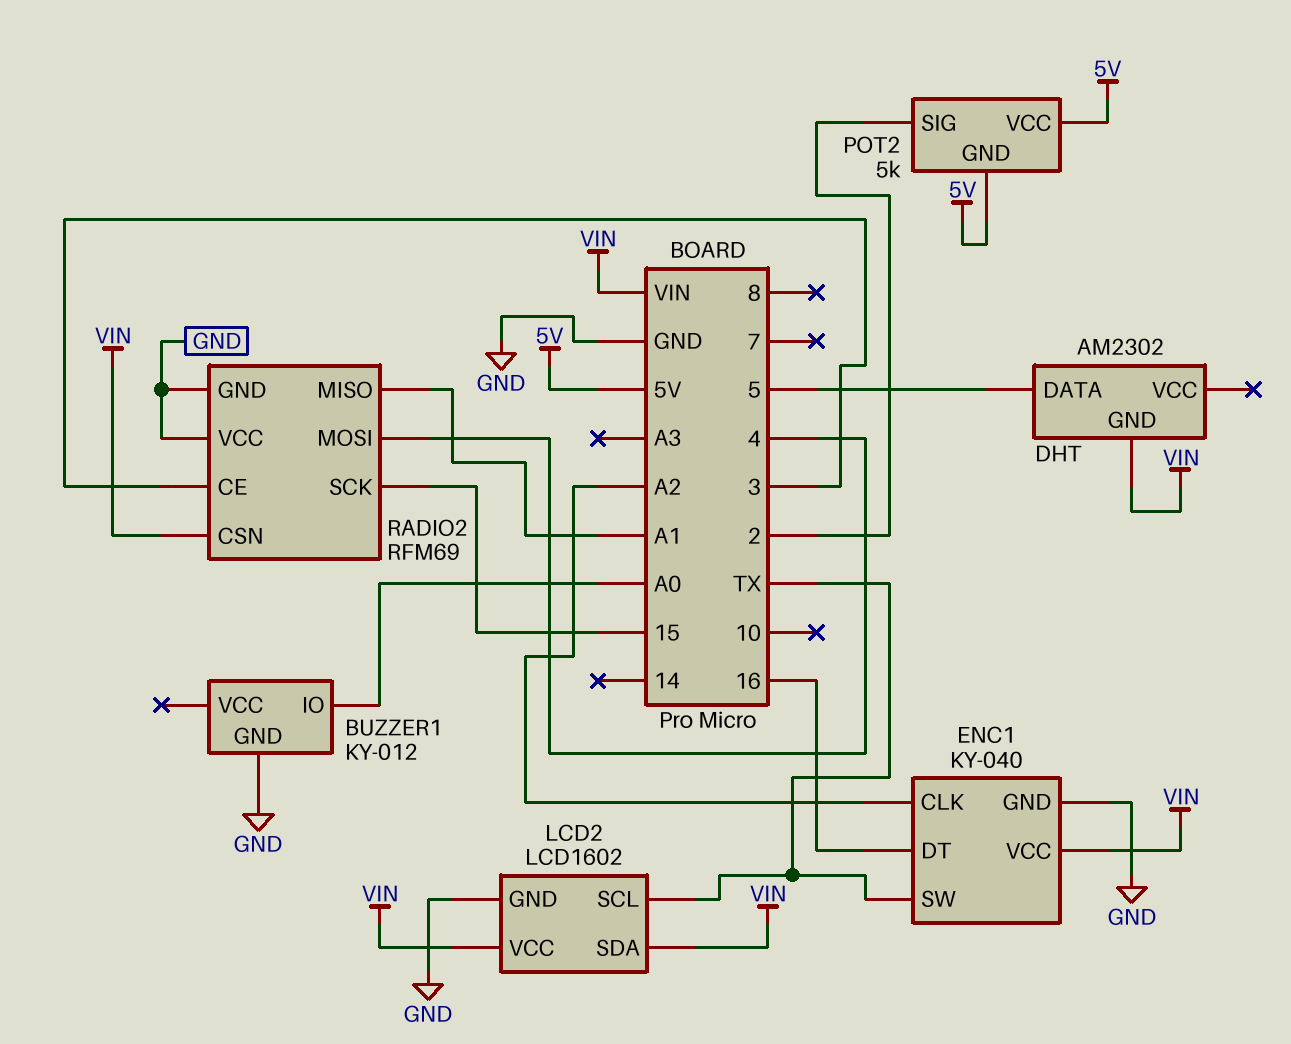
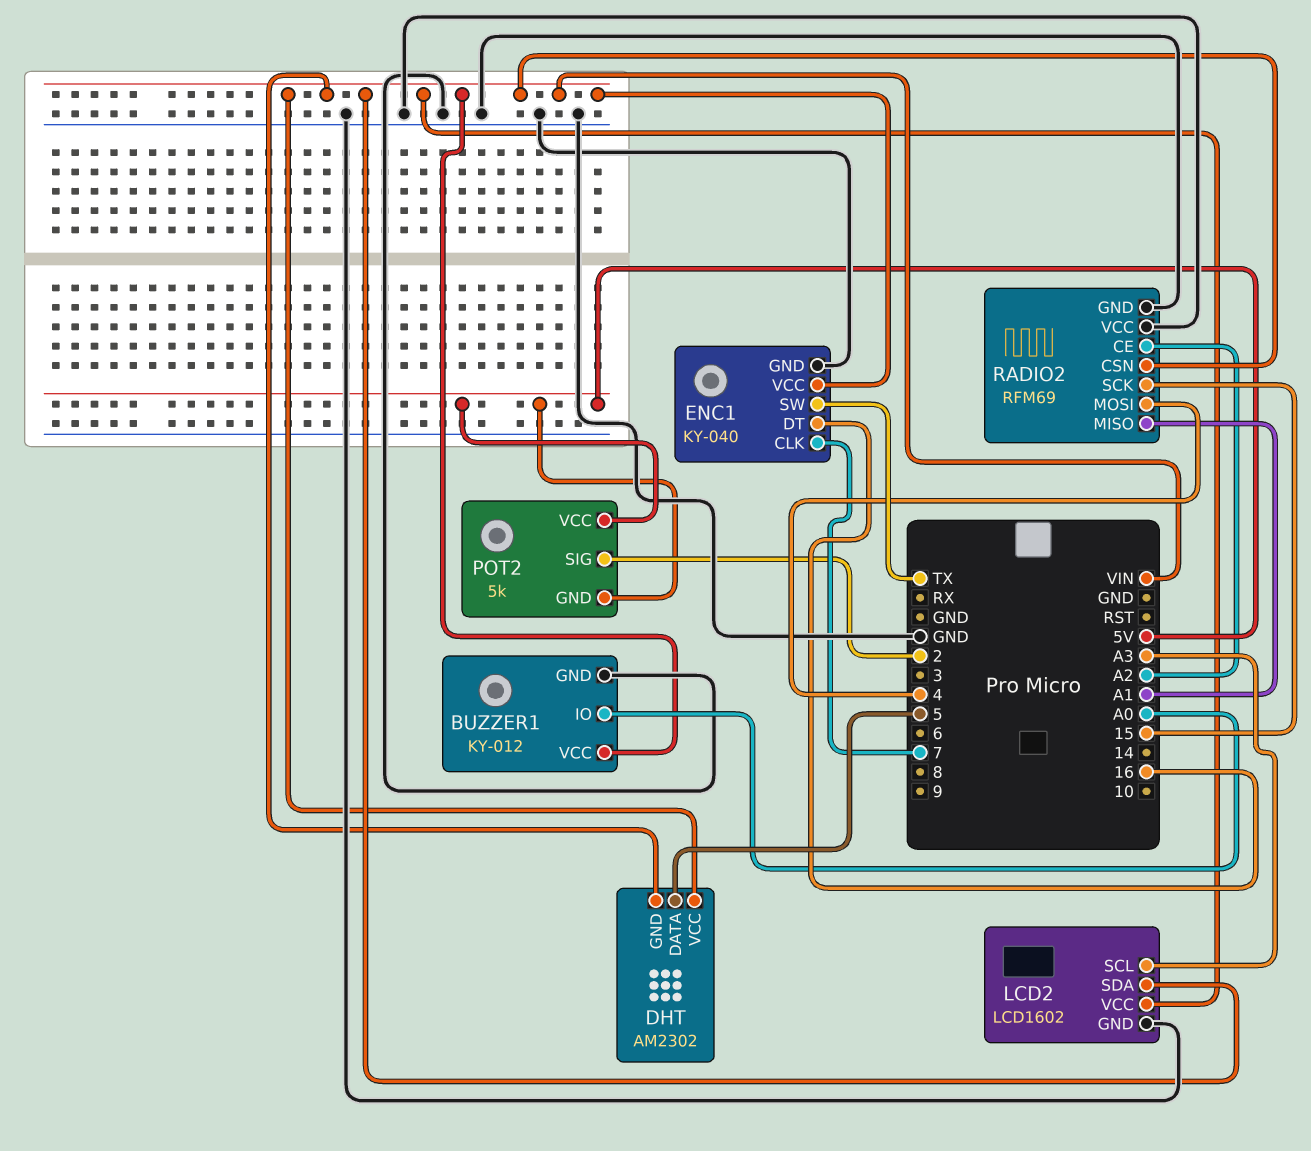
BUZZER1 pin VCC: none -> VIN
DHT pin VCC: none -> VIN
ENC1 pin CLK: A2 -> 7
LCD2 pin SCL: TX -> A3
RADIO2 pin CE: 3 -> A2

